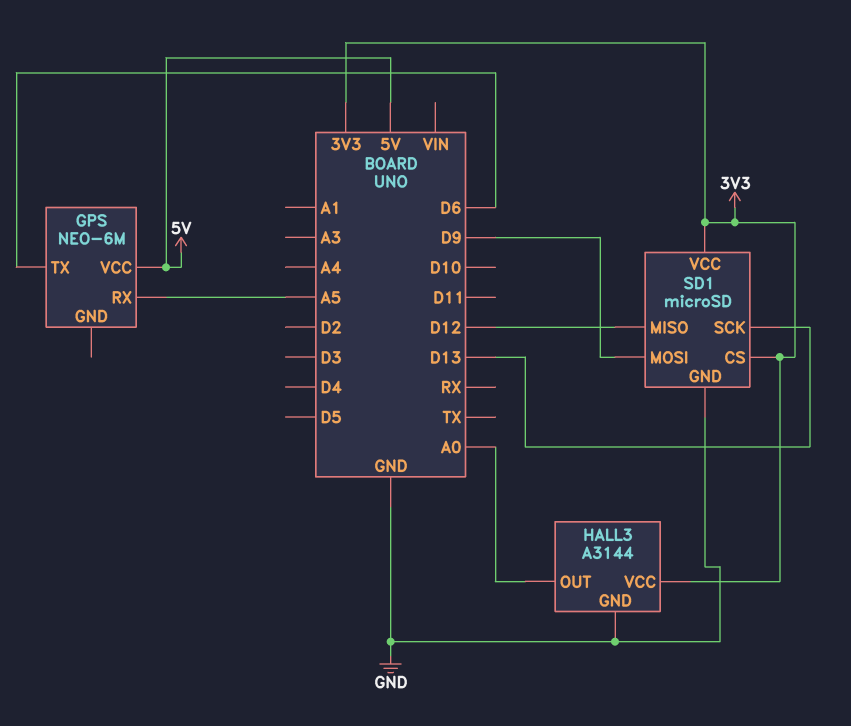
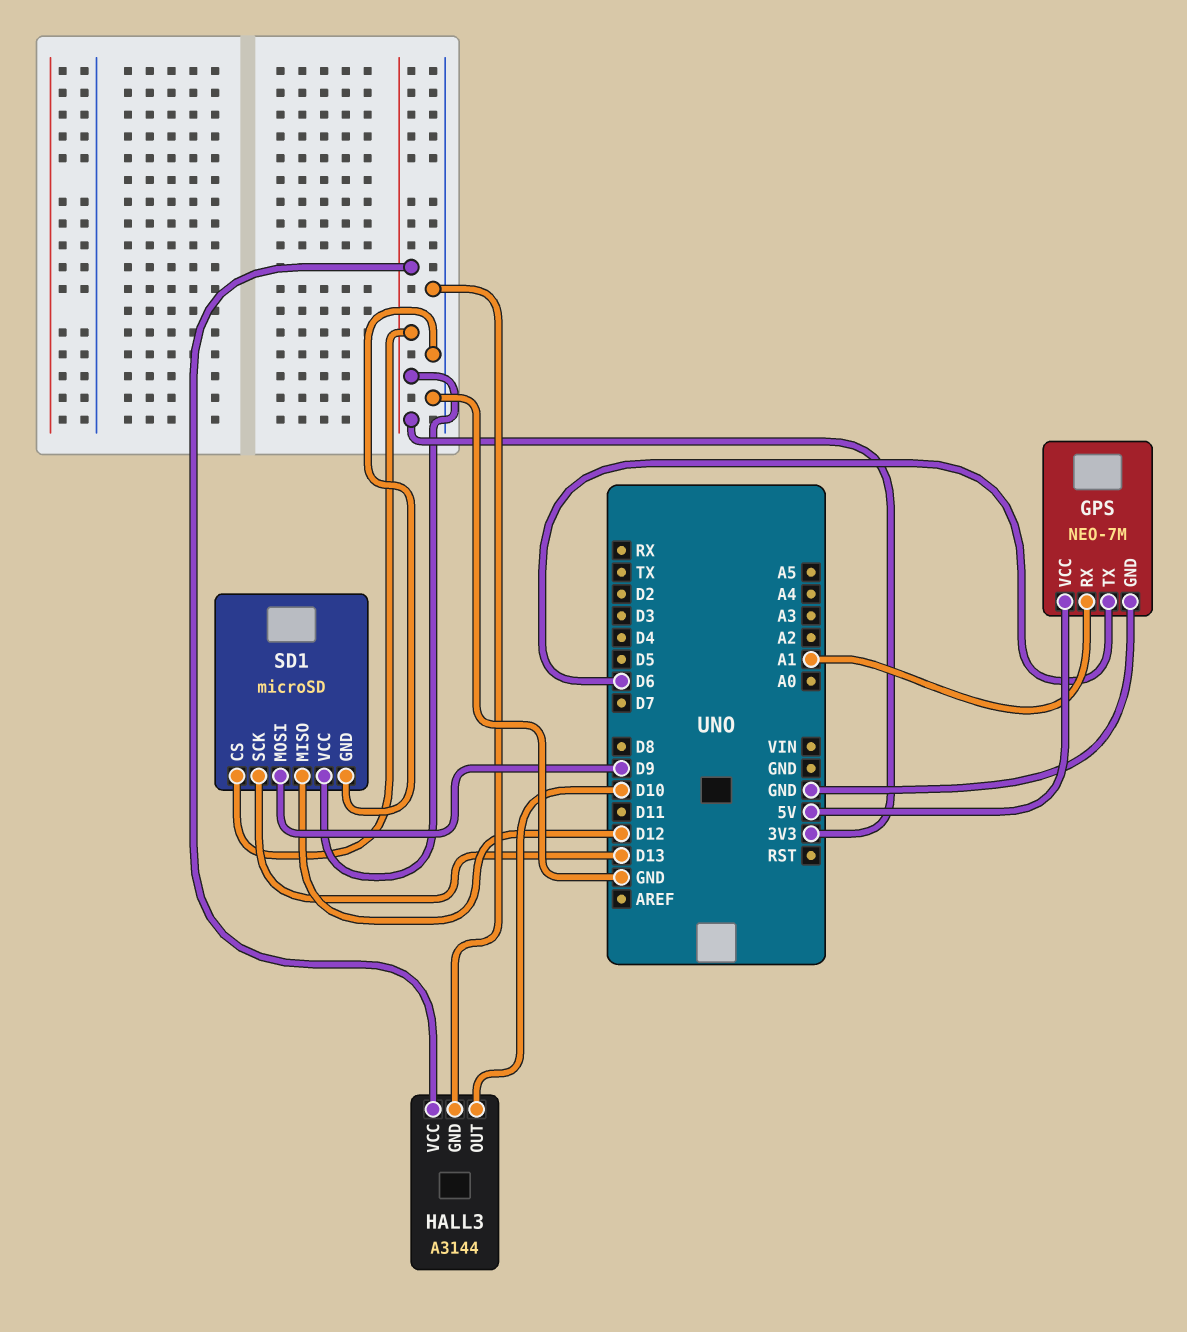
GPS: NEO-6M -> NEO-7M
GPS pin GND: none -> GND
GPS pin RX: A5 -> A1
HALL3 pin OUT: A0 -> D10

